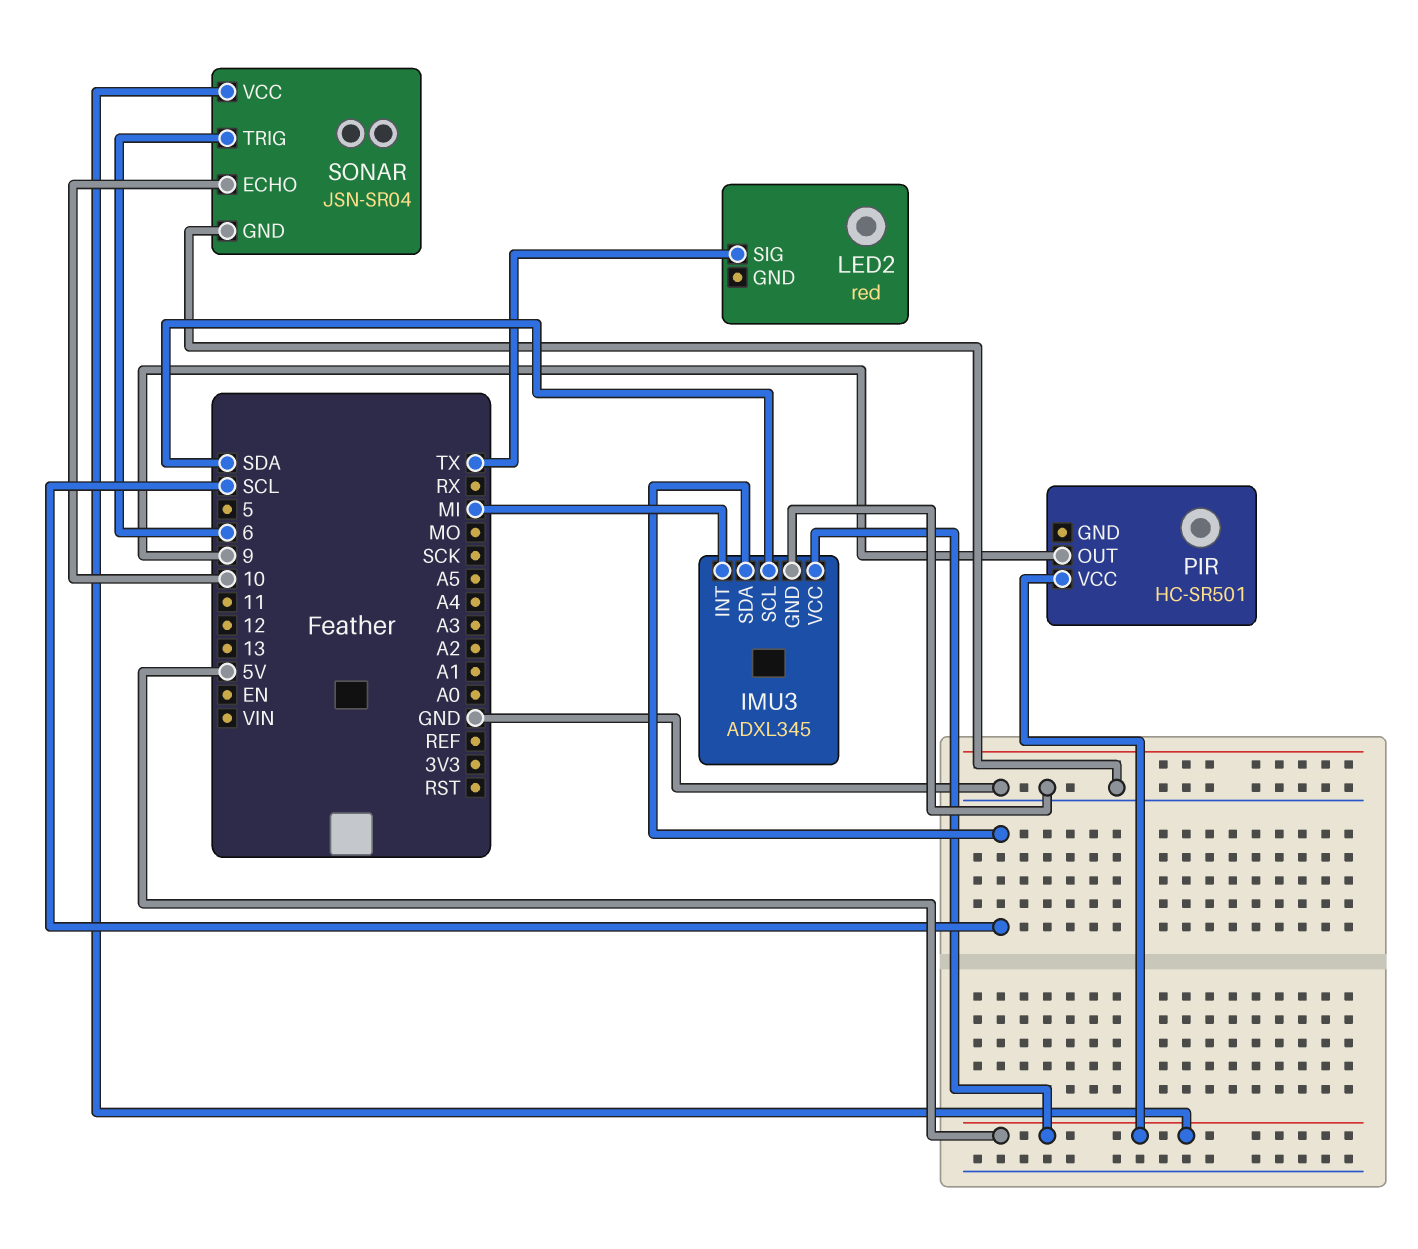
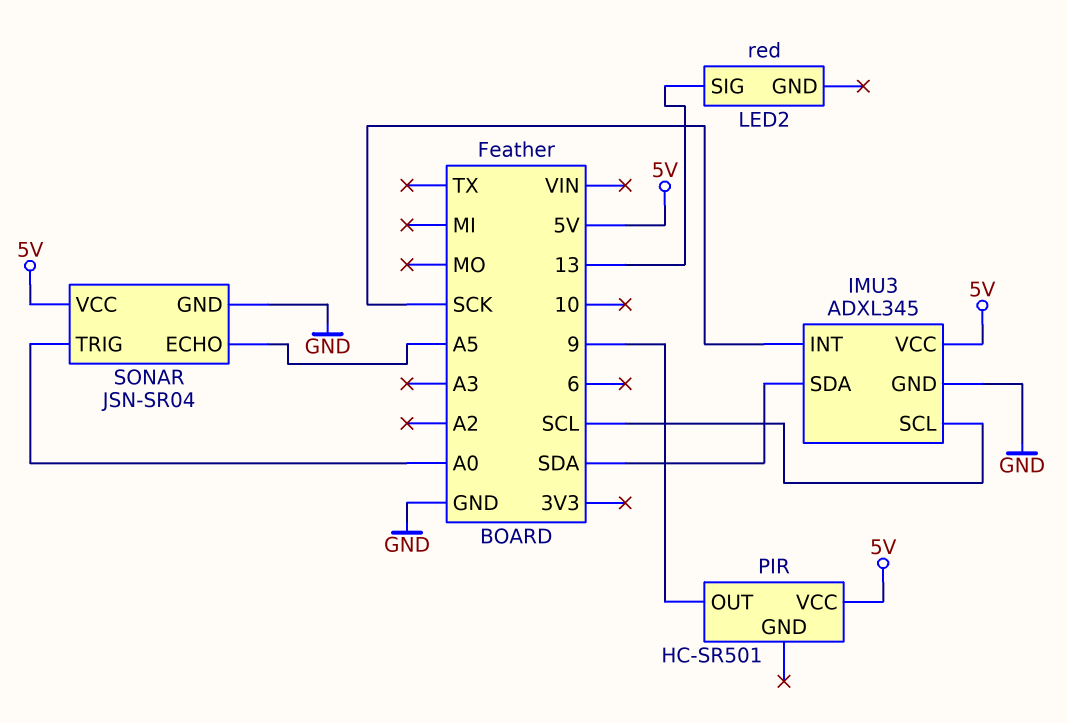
IMU3 pin INT: MI -> SCK
IMU3 pin SCL: SDA -> SCL
IMU3 pin SDA: SCL -> SDA
LED2 pin SIG: TX -> 13
SONAR pin ECHO: 10 -> A5
SONAR pin TRIG: 6 -> A0

